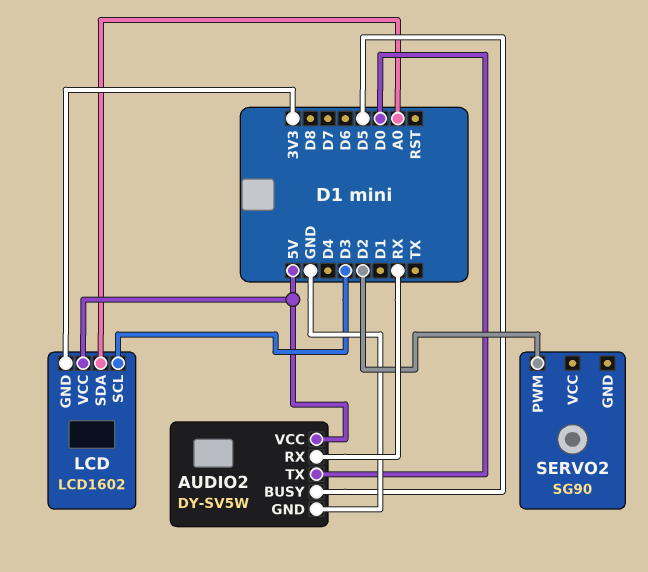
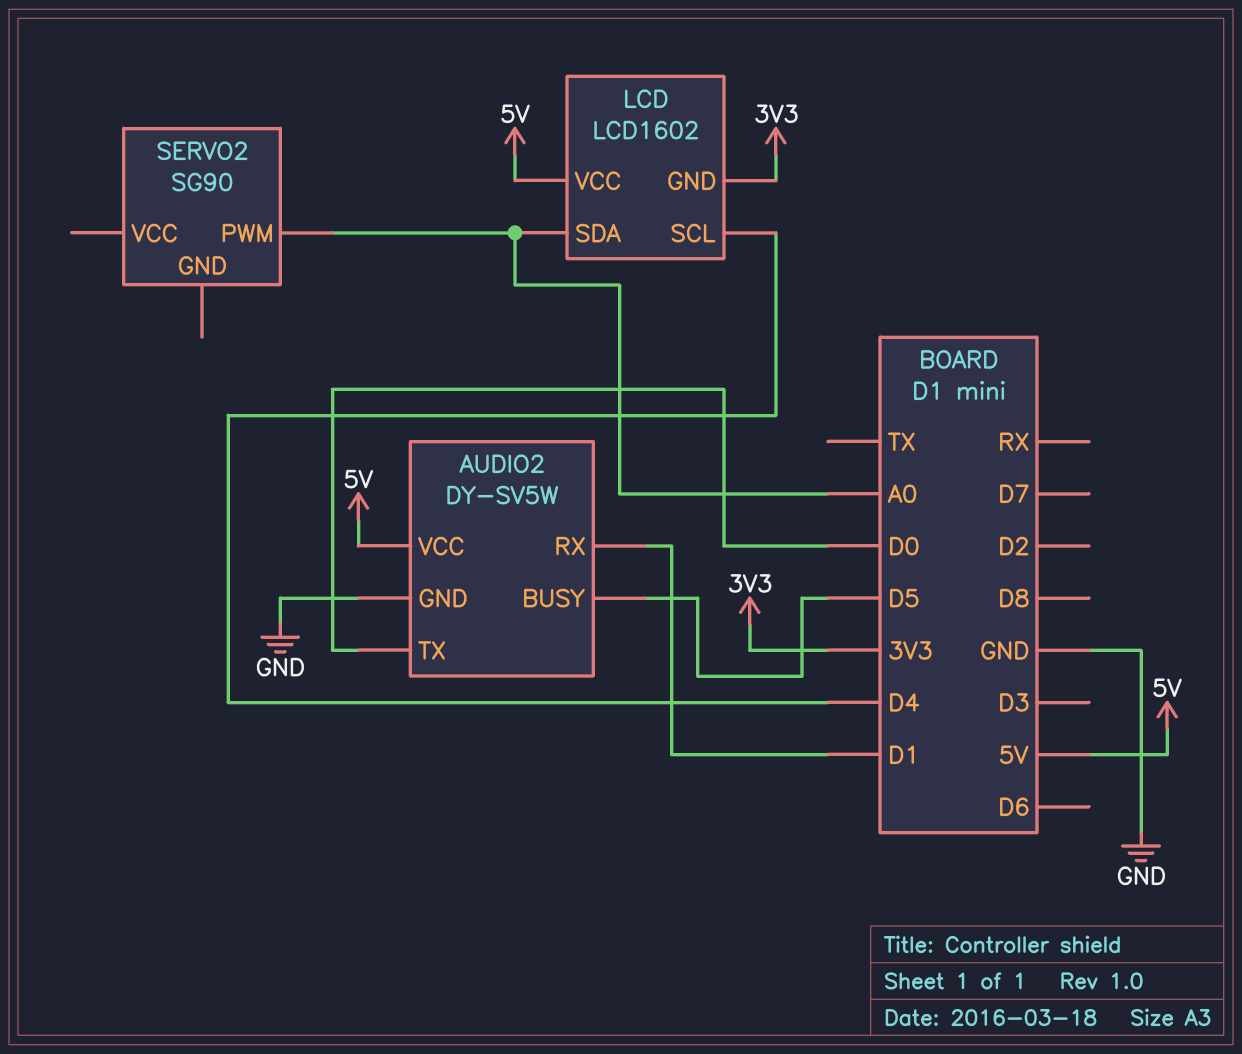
AUDIO2 pin RX: RX -> D1
LCD pin SCL: D3 -> D4
SERVO2 pin PWM: D2 -> A0

